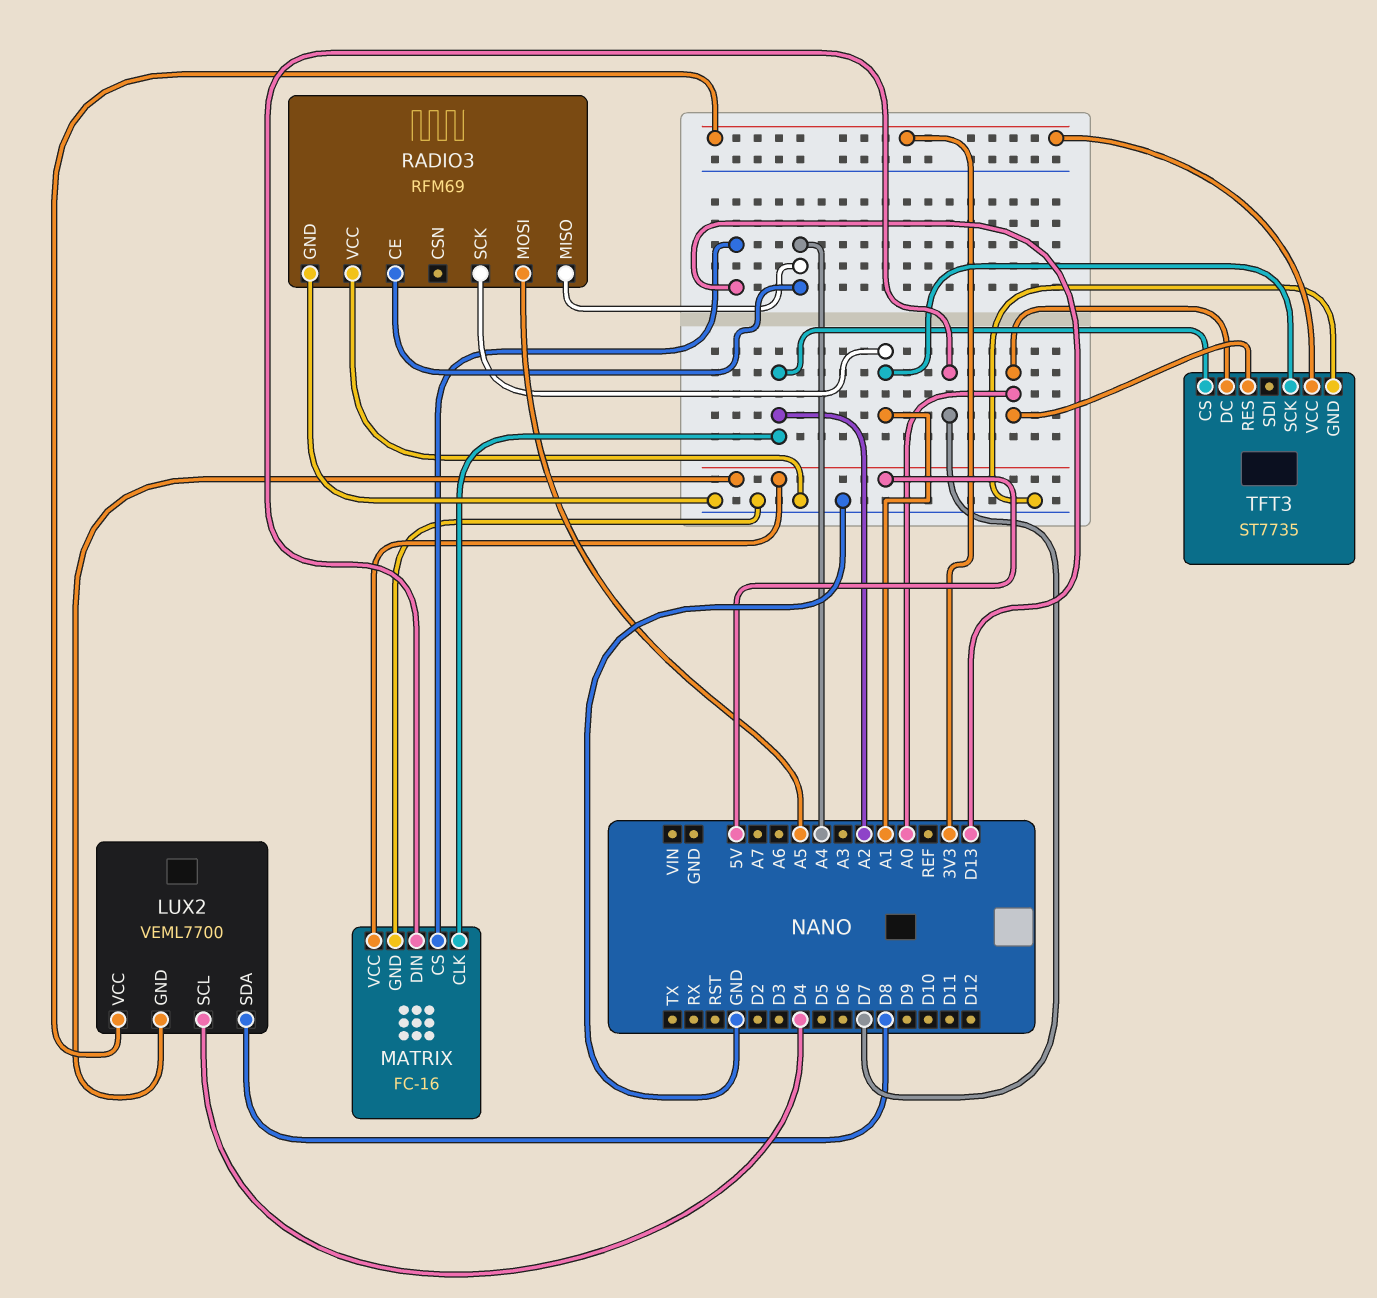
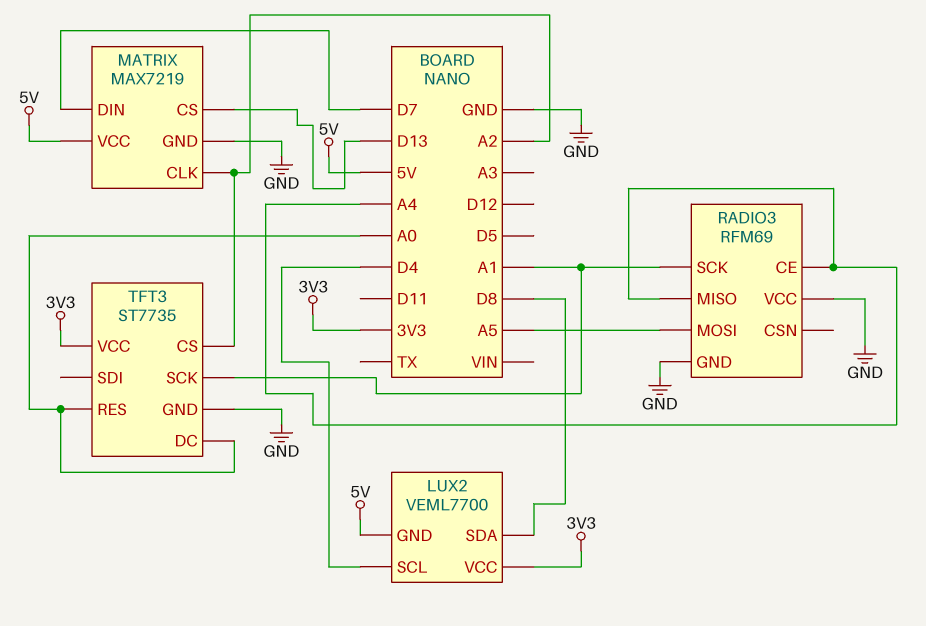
MATRIX: FC-16 -> MAX7219

